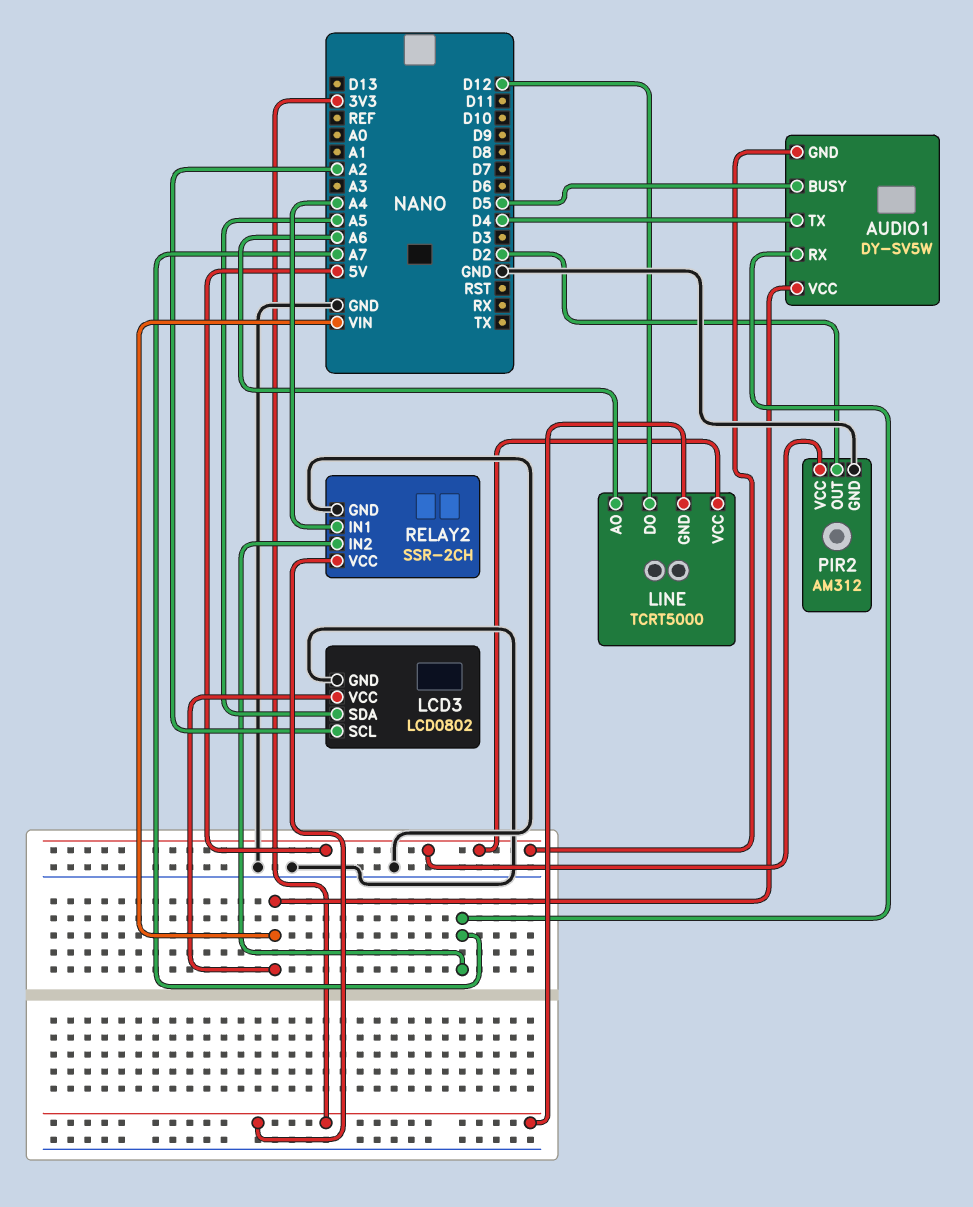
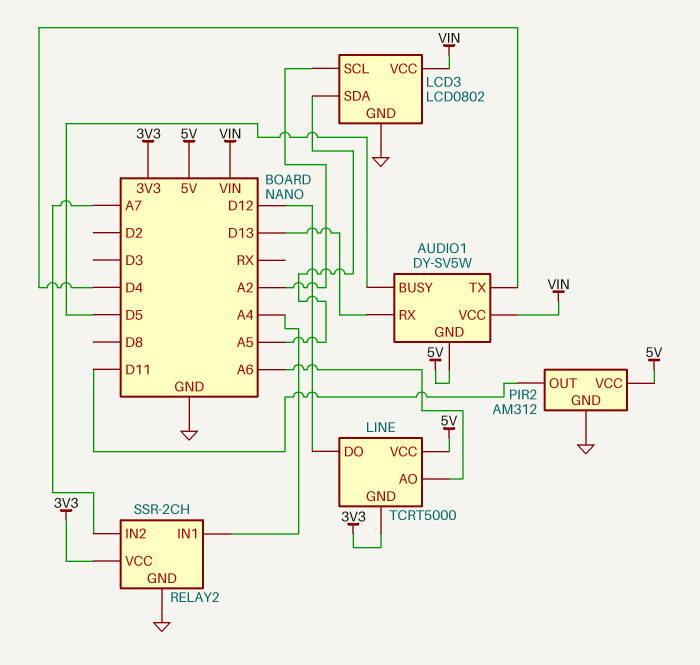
AUDIO1 pin RX: A7 -> D13
PIR2 pin OUT: D2 -> D11

